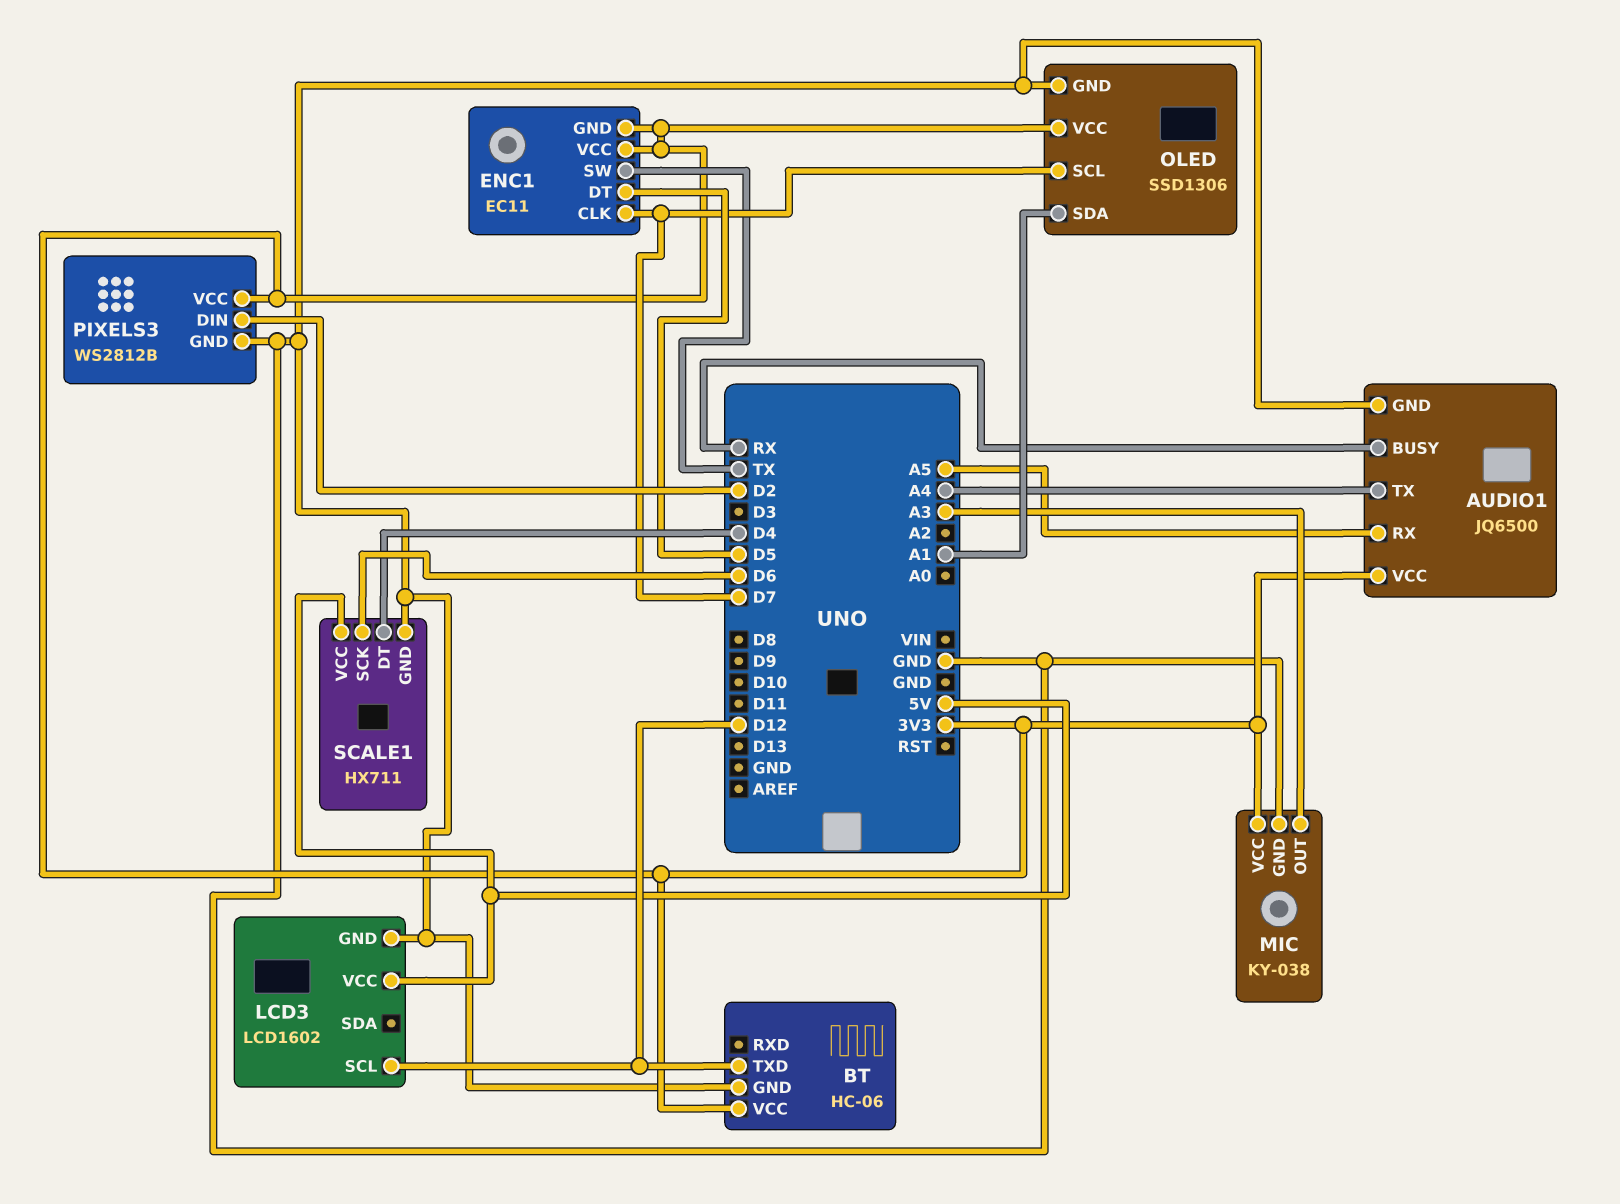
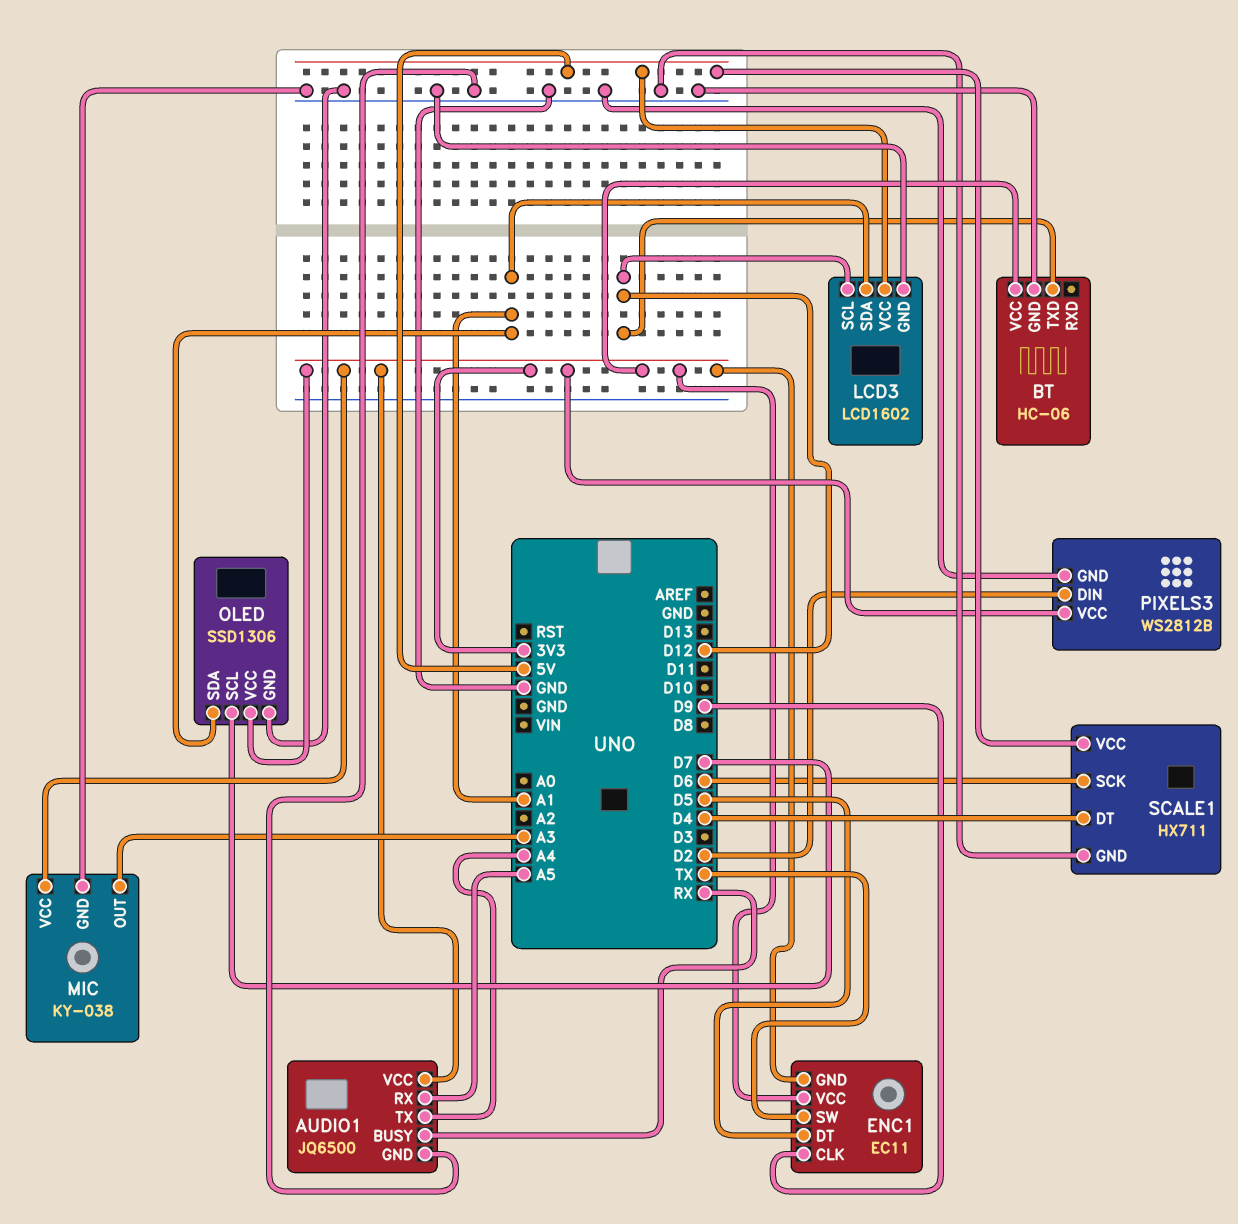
ENC1 pin CLK: D7 -> D9
LCD3 pin SDA: none -> A1

